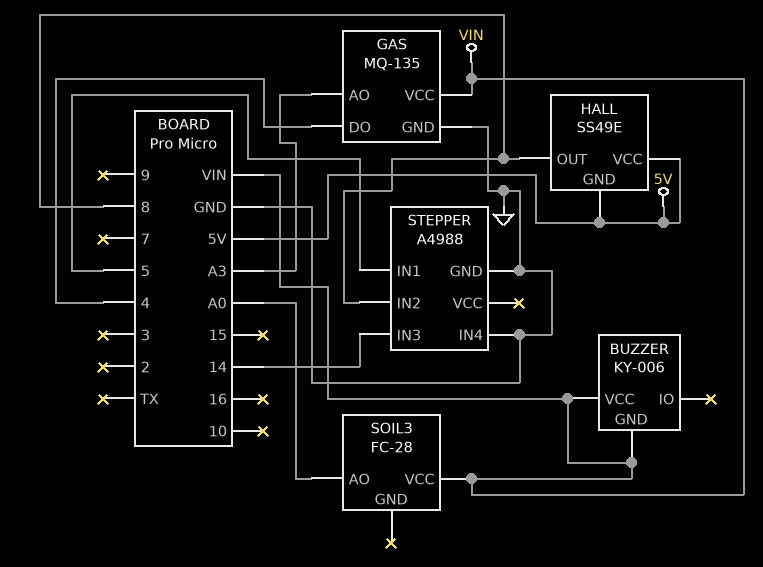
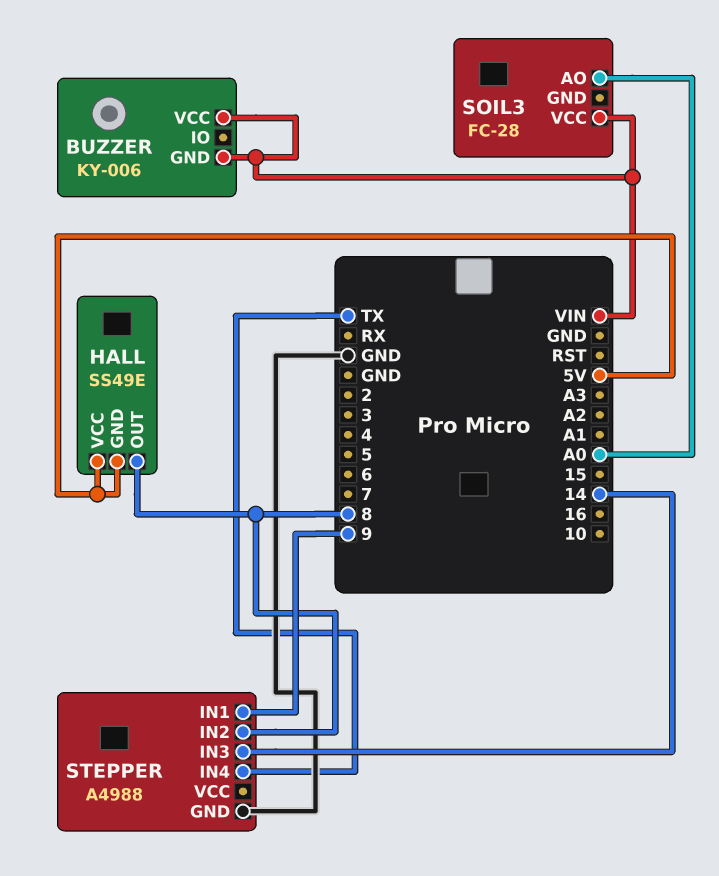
GAS: MQ-135 -> none
GAS pin AO: A3 -> none
GAS pin DO: 4 -> none
GAS pin GND: GND -> none
GAS pin VCC: VIN -> none
STEPPER pin IN1: 5 -> 9
STEPPER pin IN4: GND -> TX

